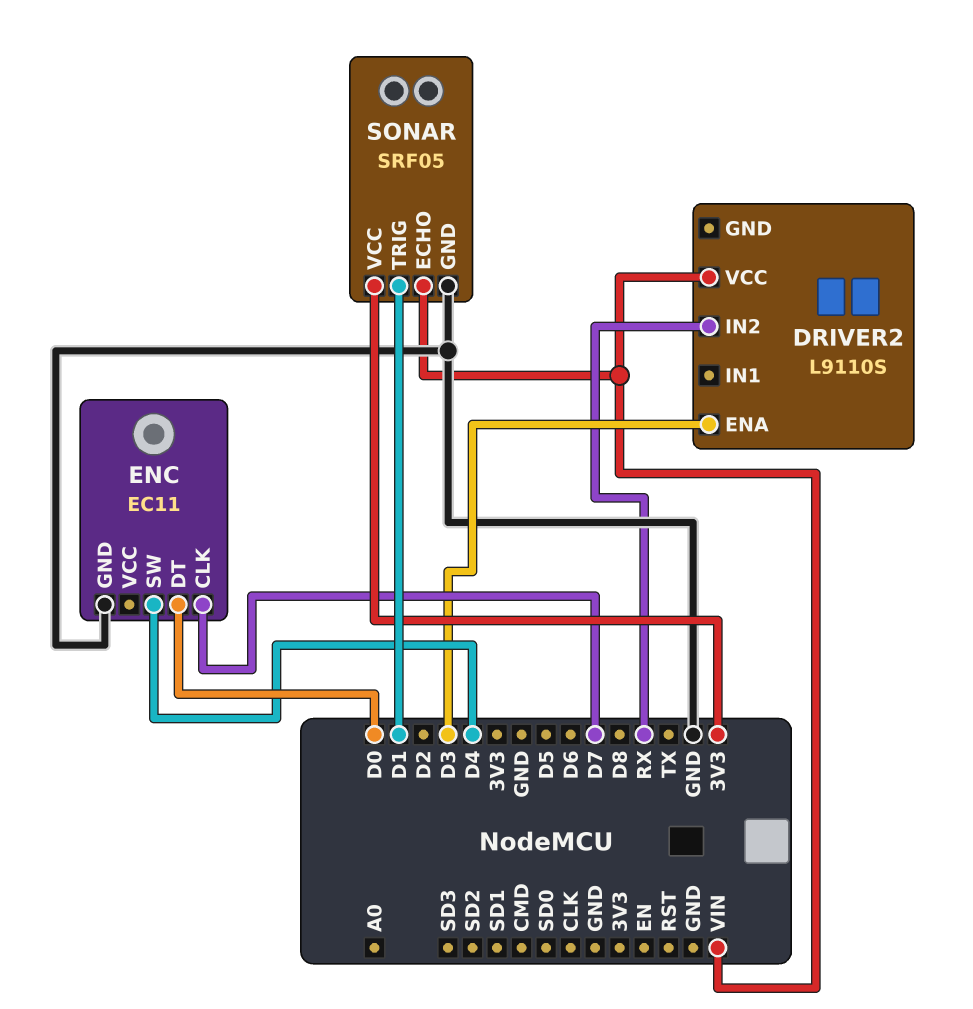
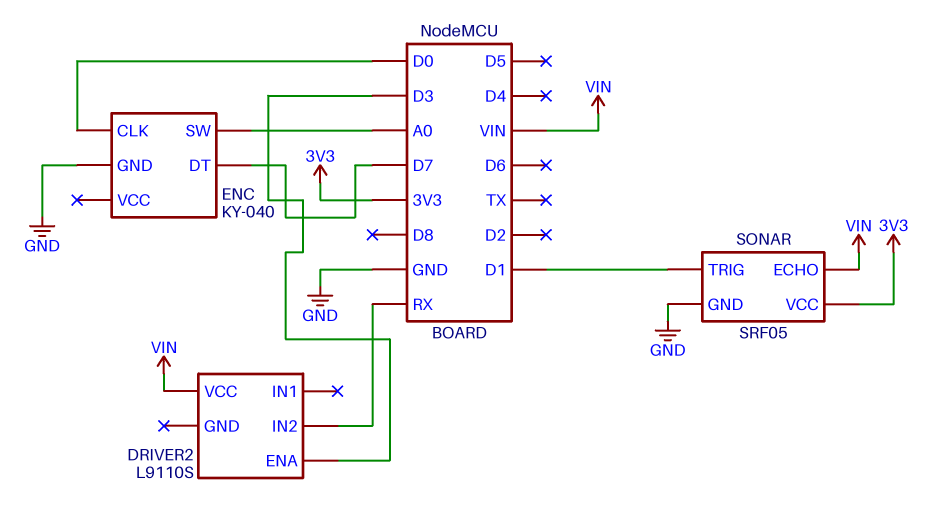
ENC: EC11 -> KY-040
ENC pin CLK: D7 -> D0
ENC pin DT: D0 -> D7
ENC pin SW: D4 -> A0

